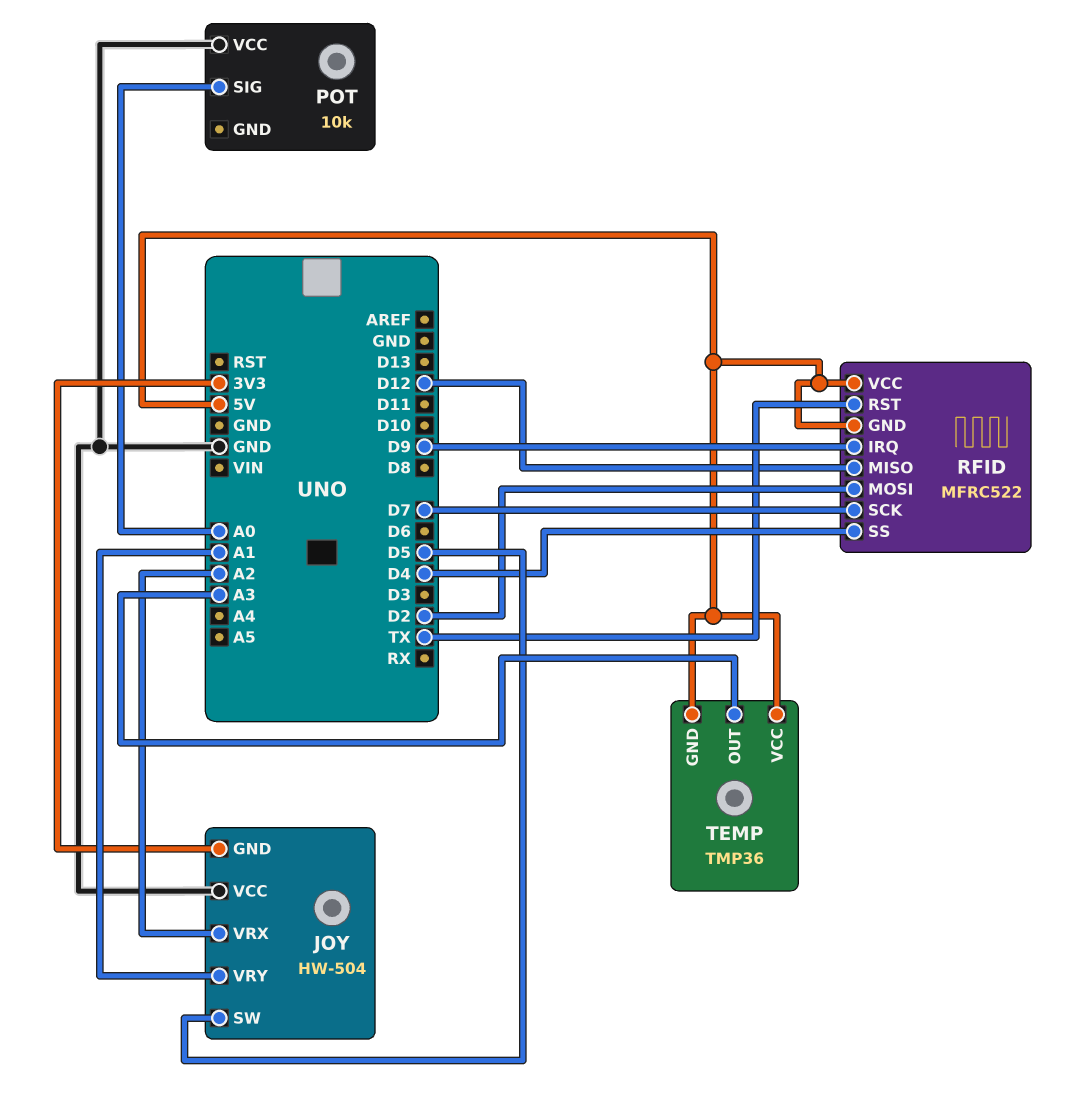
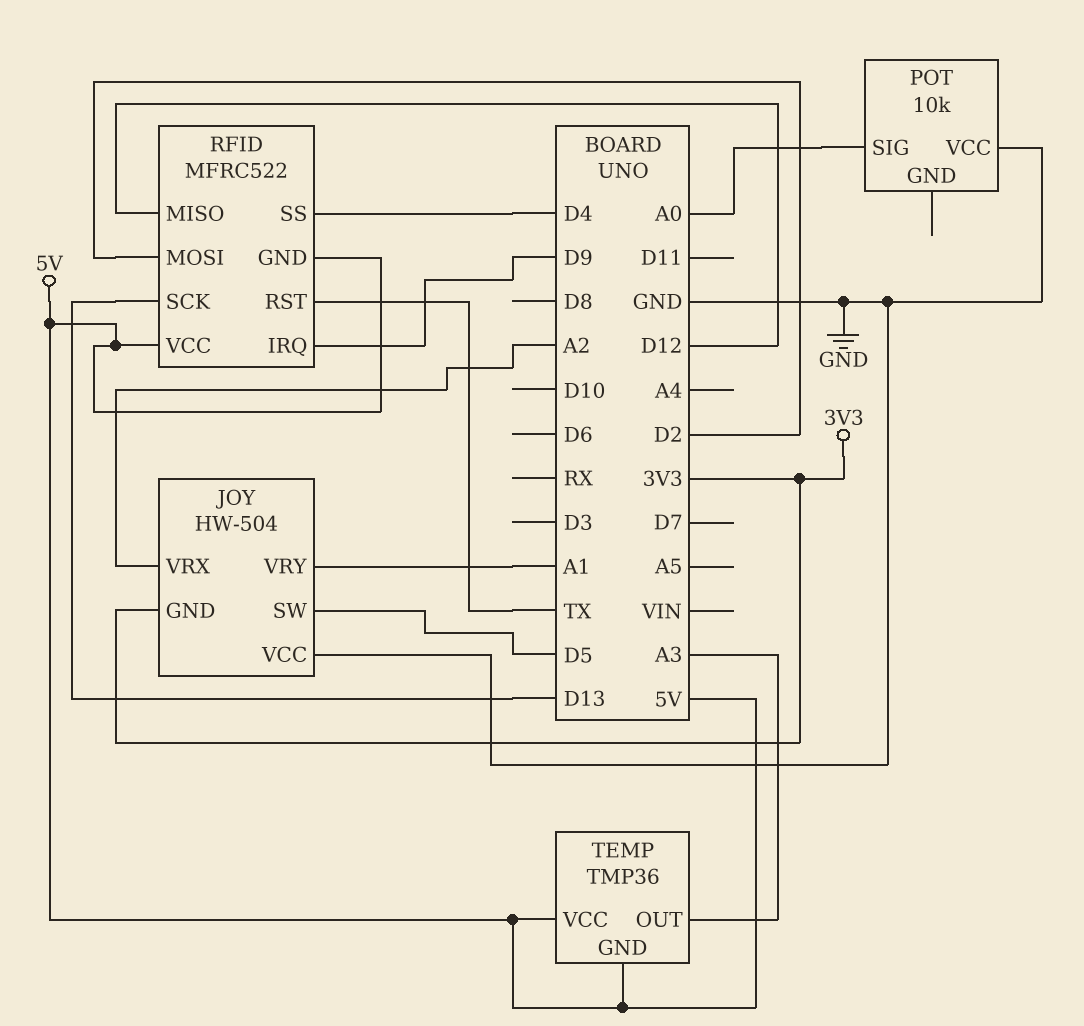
RFID pin SCK: D7 -> D13

